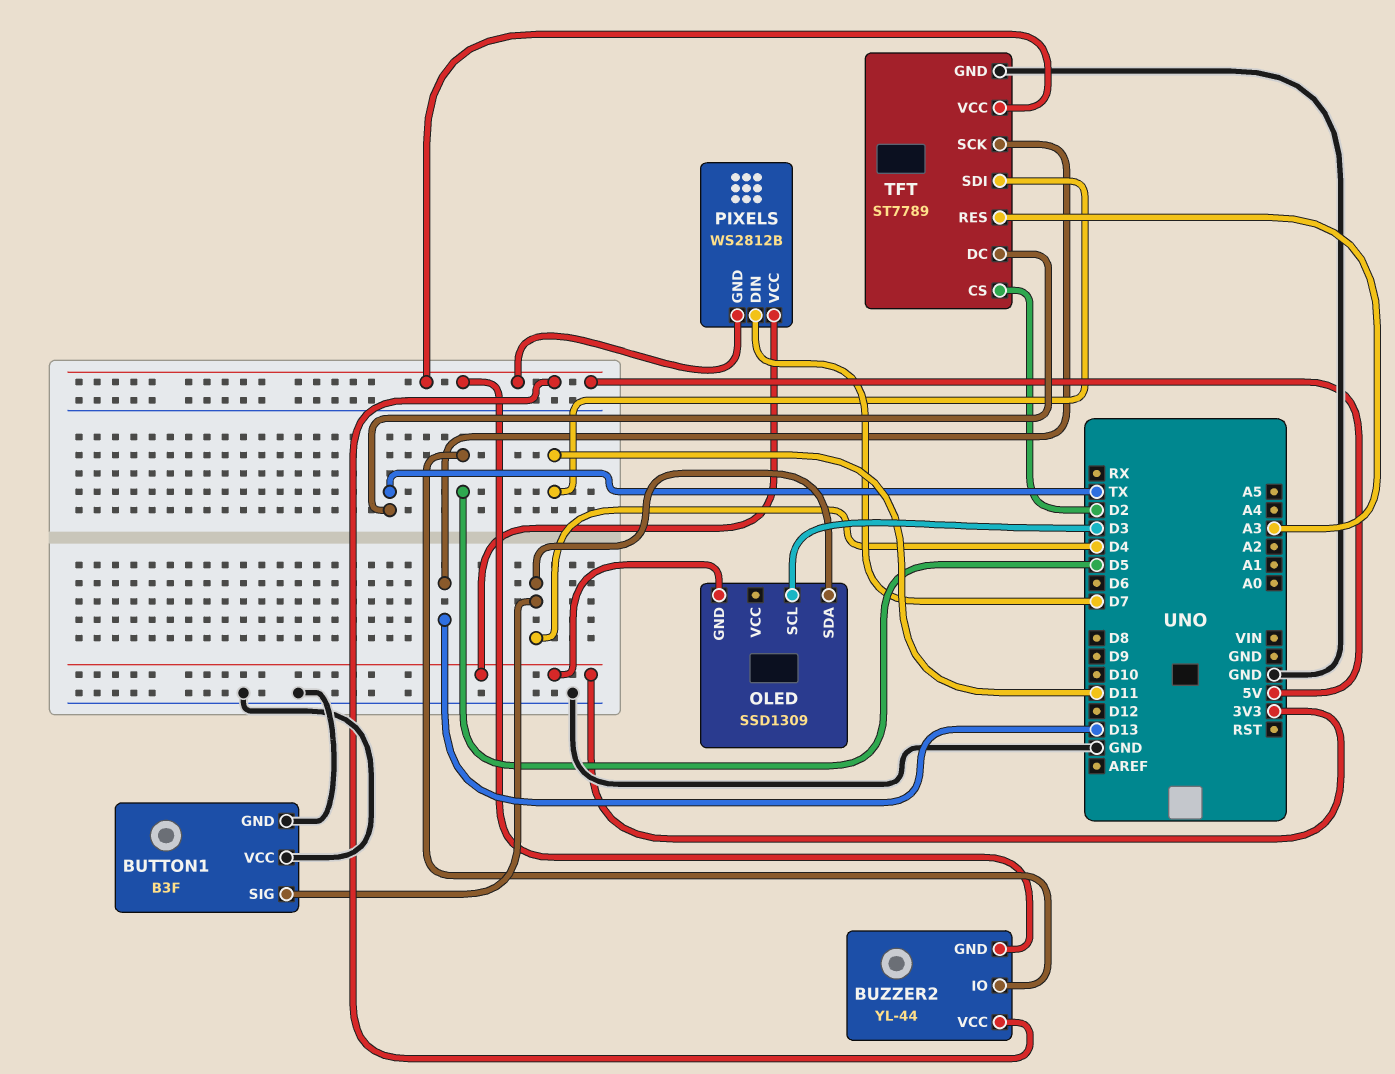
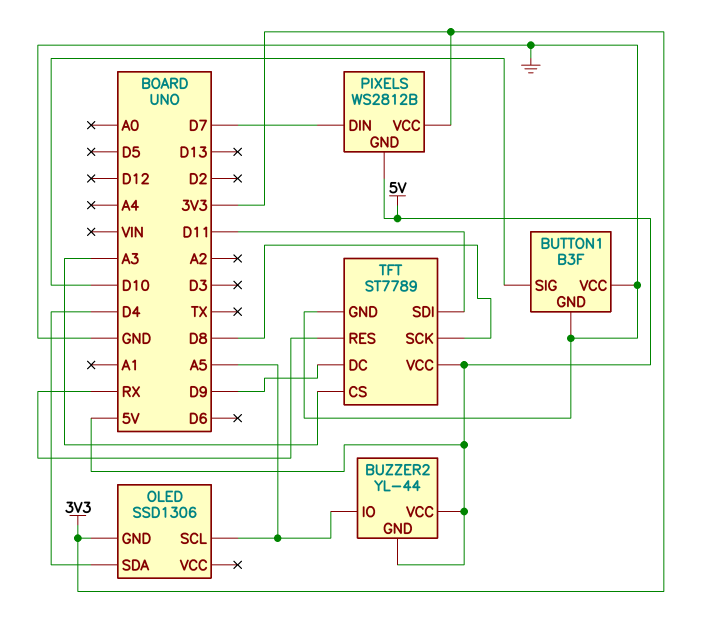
BUTTON1 pin SIG: D4 -> D10
BUZZER2 pin IO: D5 -> A5
OLED: SSD1309 -> SSD1306
OLED pin SCL: D3 -> A5
TFT pin CS: D2 -> A3
TFT pin DC: TX -> D9
TFT pin RES: A3 -> RX
TFT pin SCK: D13 -> D8

